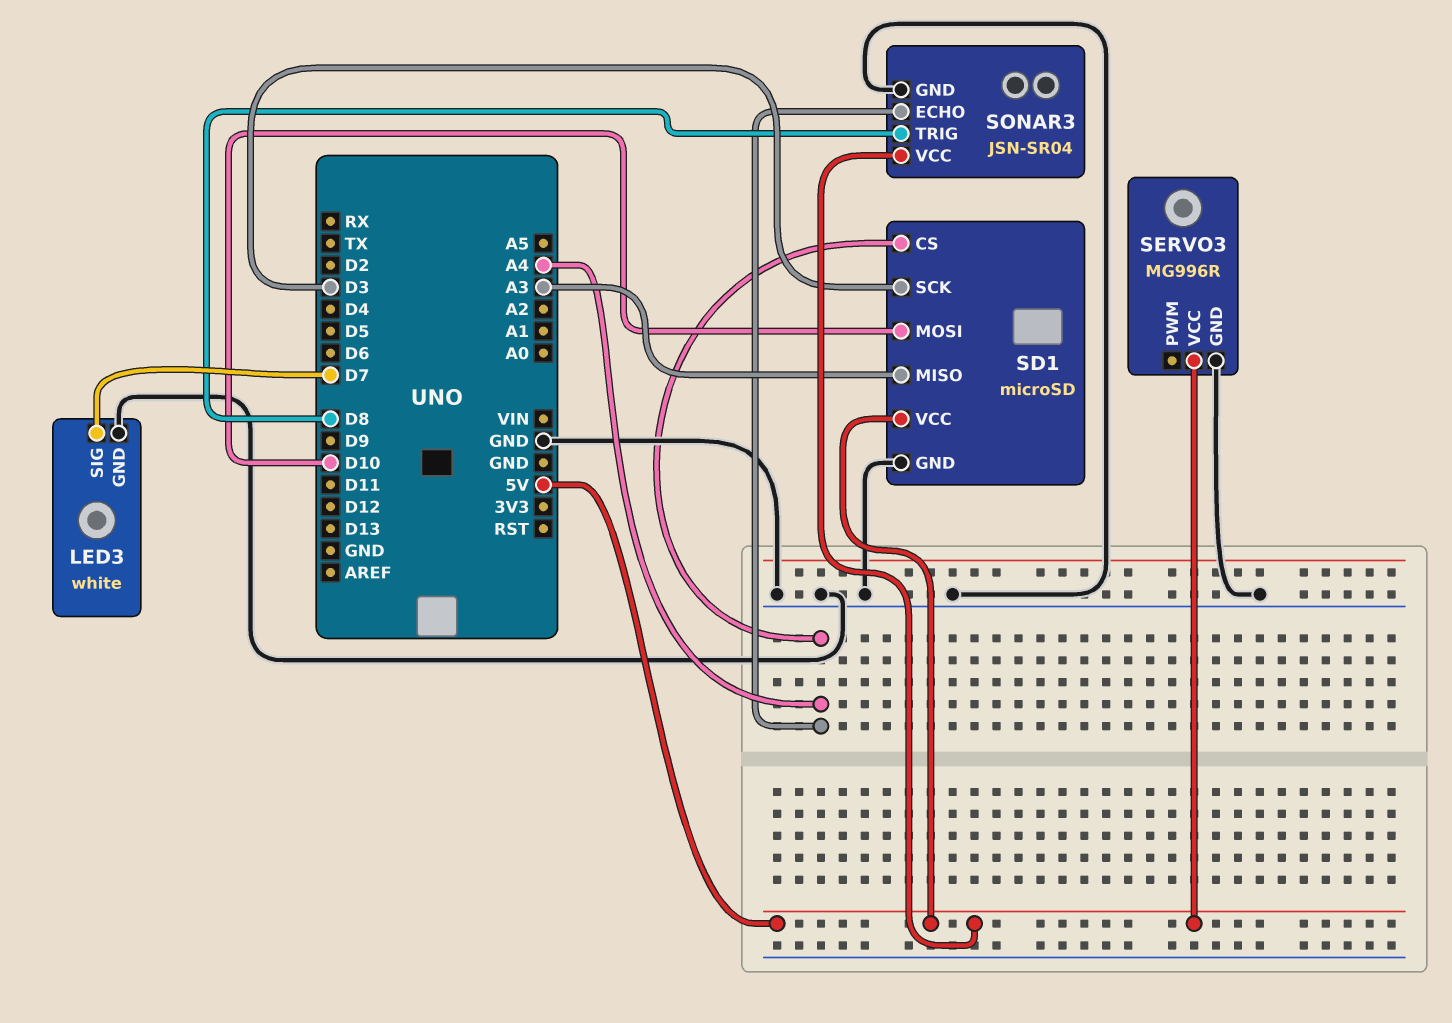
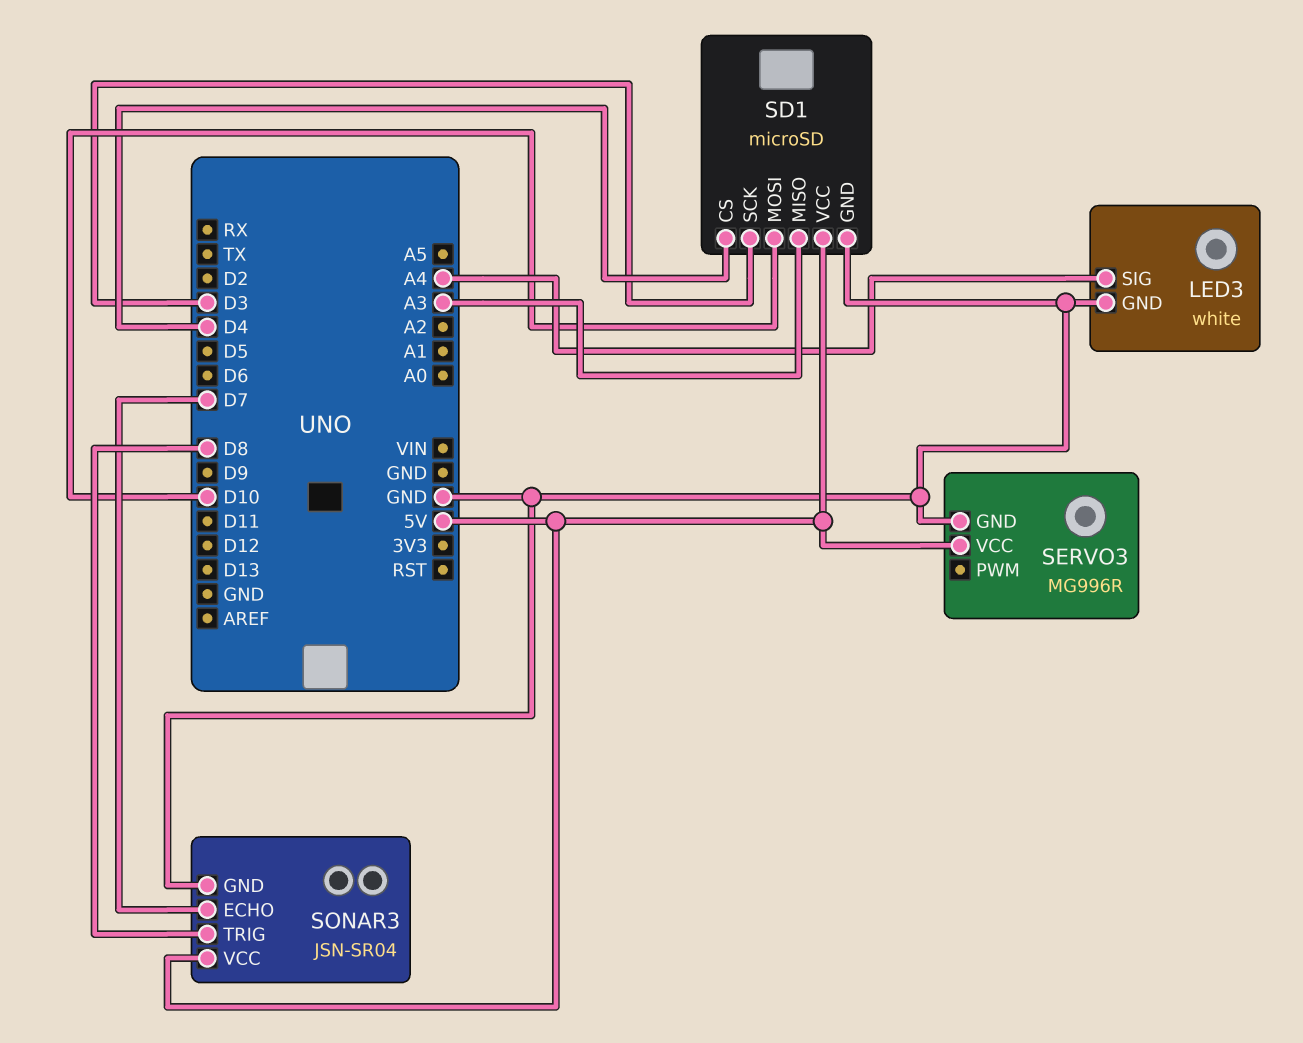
LED3 pin SIG: D7 -> A4
SD1 pin CS: A4 -> D4
SONAR3 pin ECHO: A4 -> D7

